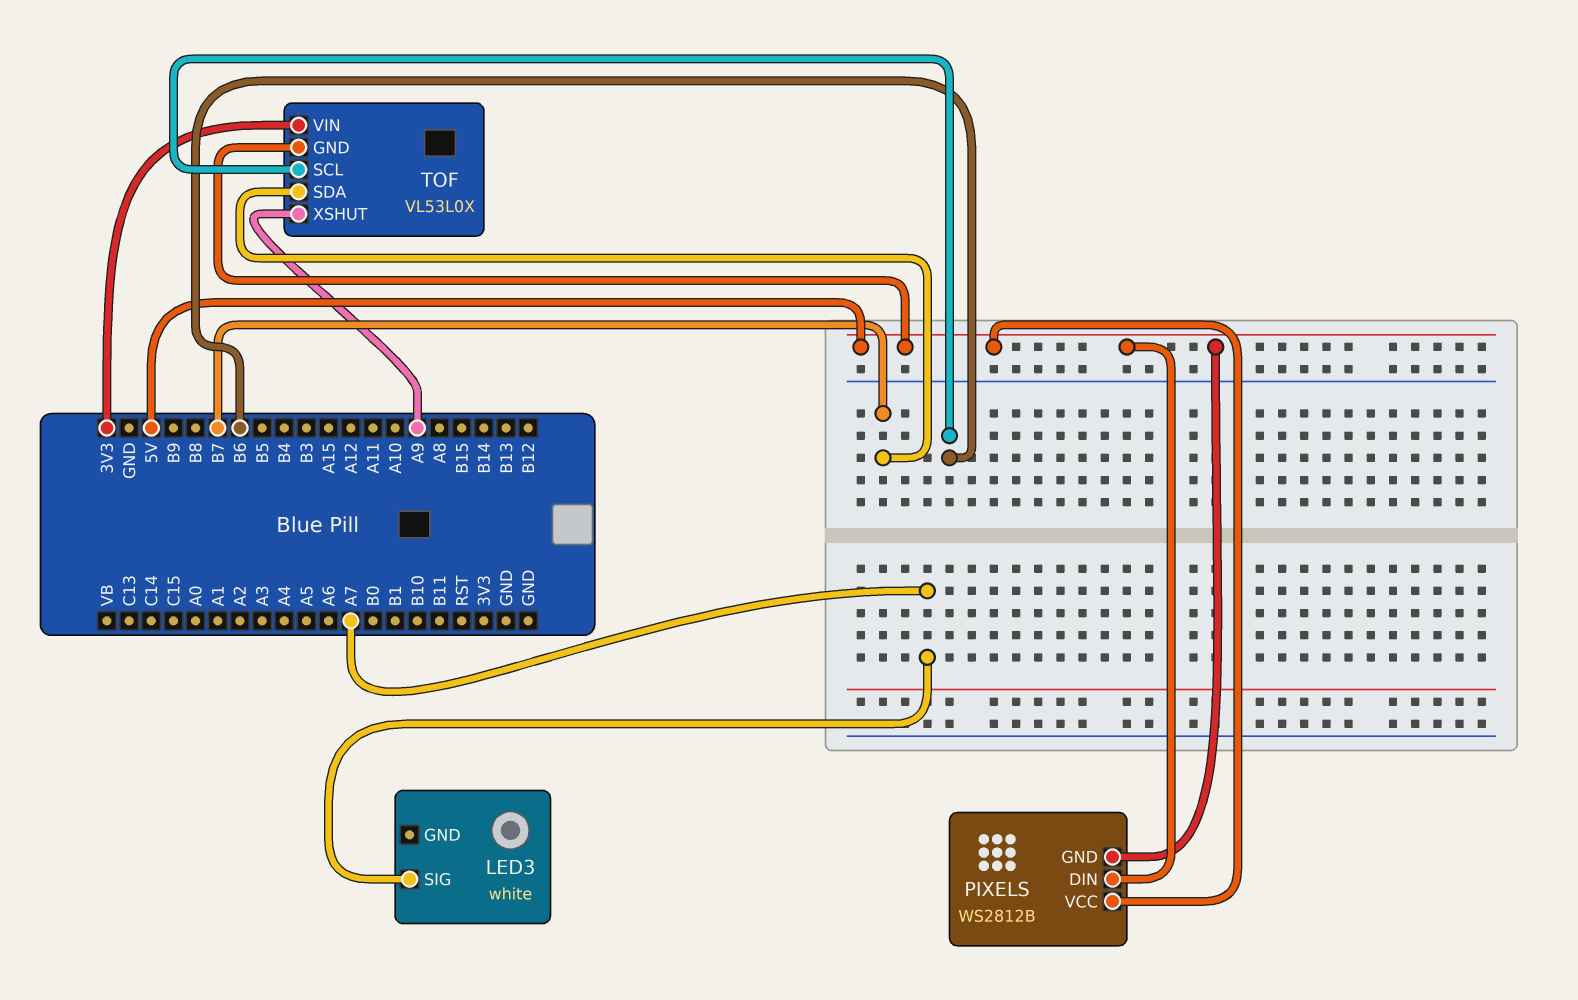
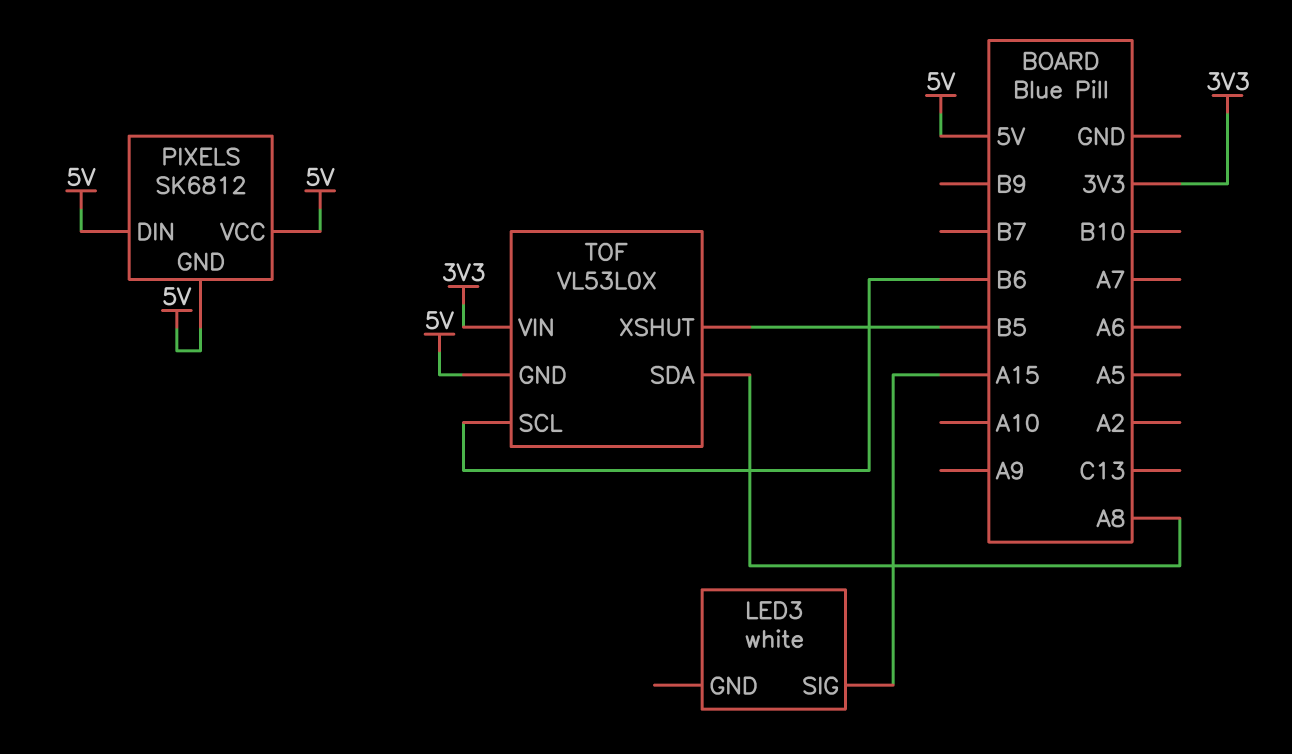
LED3 pin SIG: A7 -> A15
PIXELS: WS2812B -> SK6812
TOF pin SDA: B7 -> A8
TOF pin XSHUT: A9 -> B5

